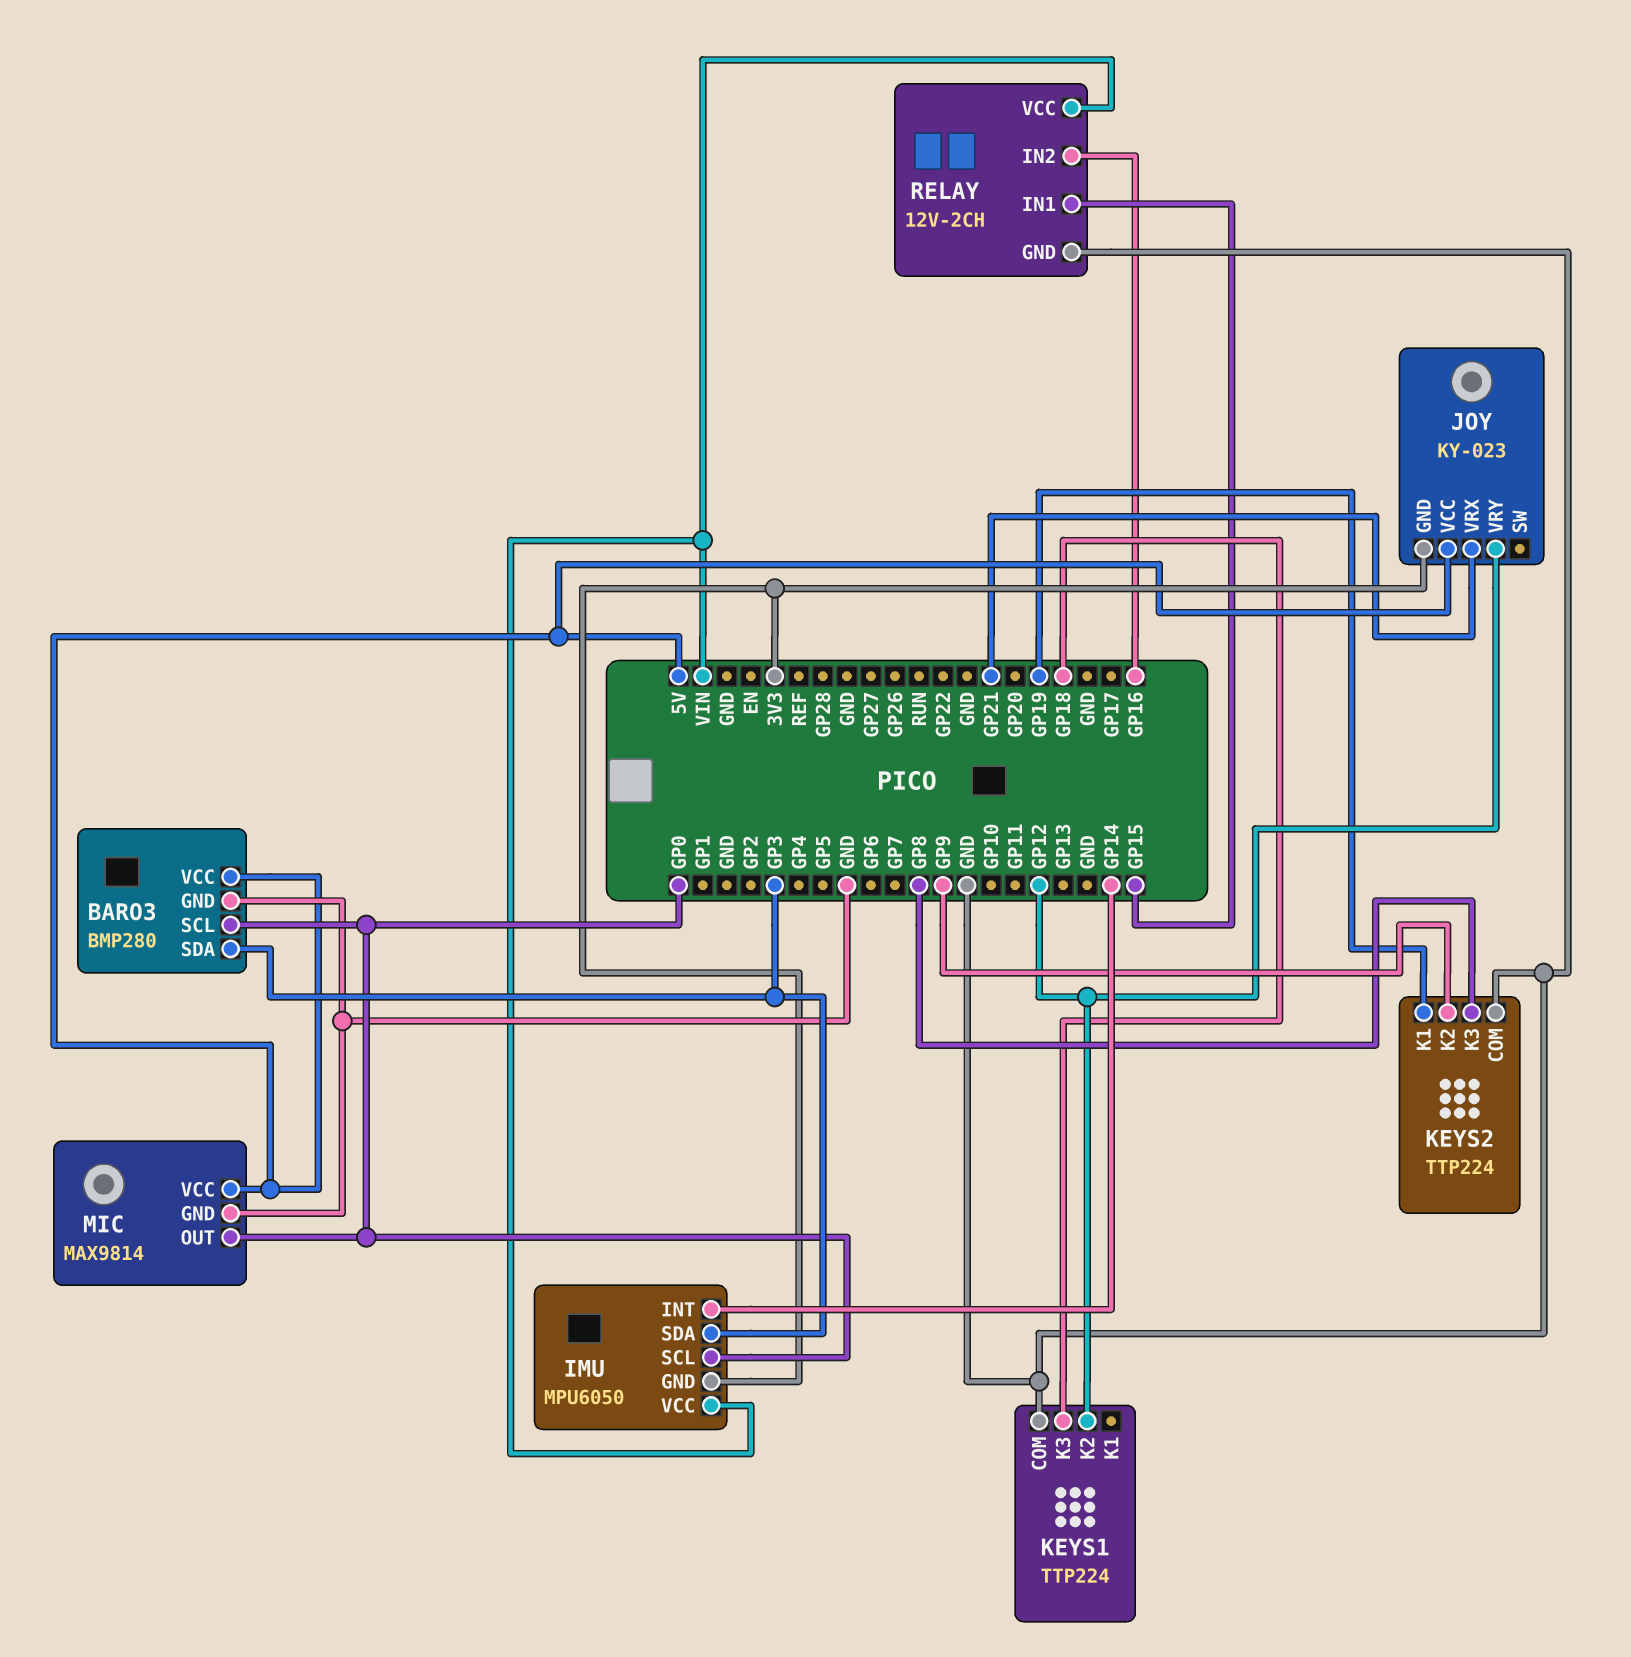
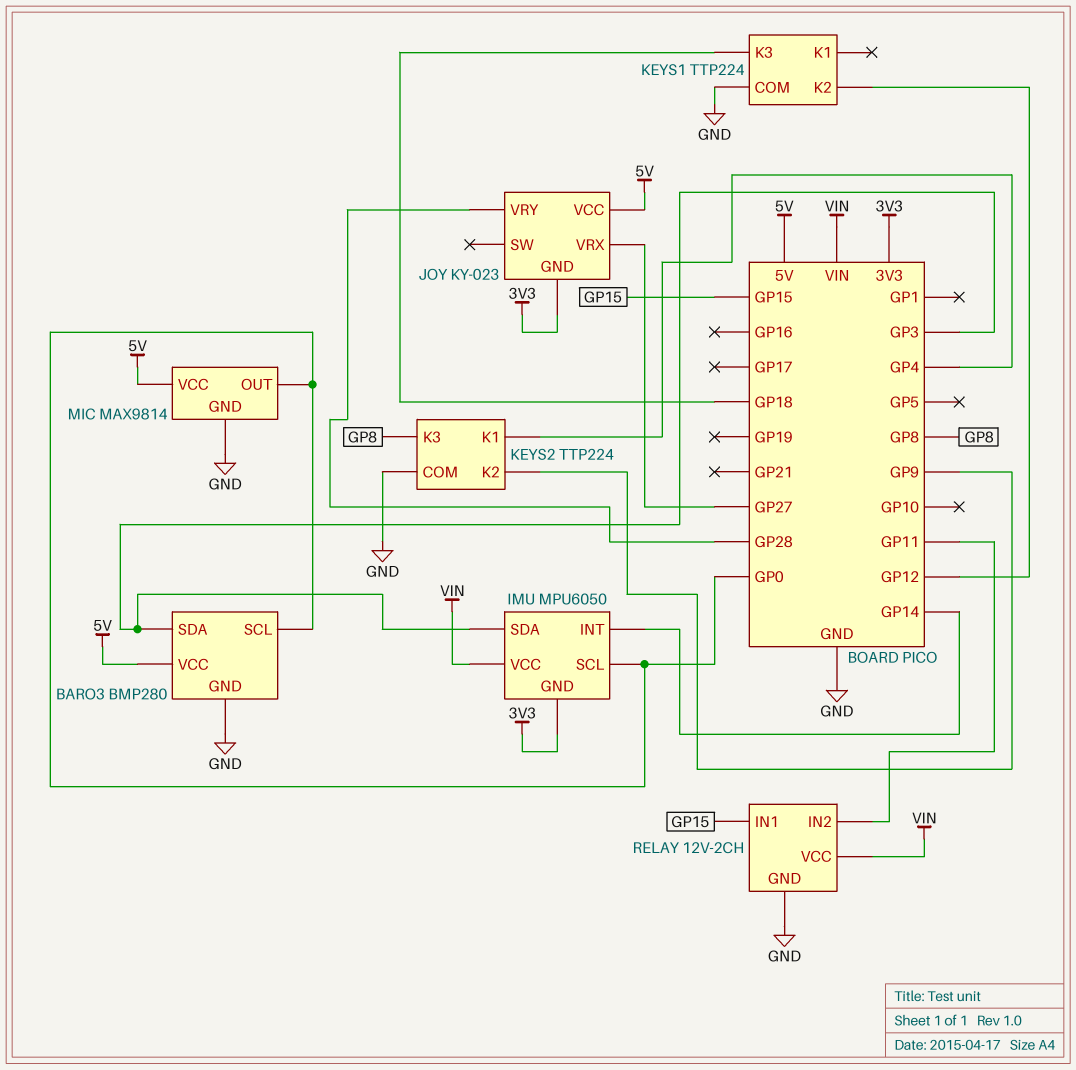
JOY pin VRX: GP21 -> GP27
JOY pin VRY: GP12 -> GP28
KEYS2 pin K1: GP19 -> GP4
RELAY pin IN2: GP16 -> GP11

